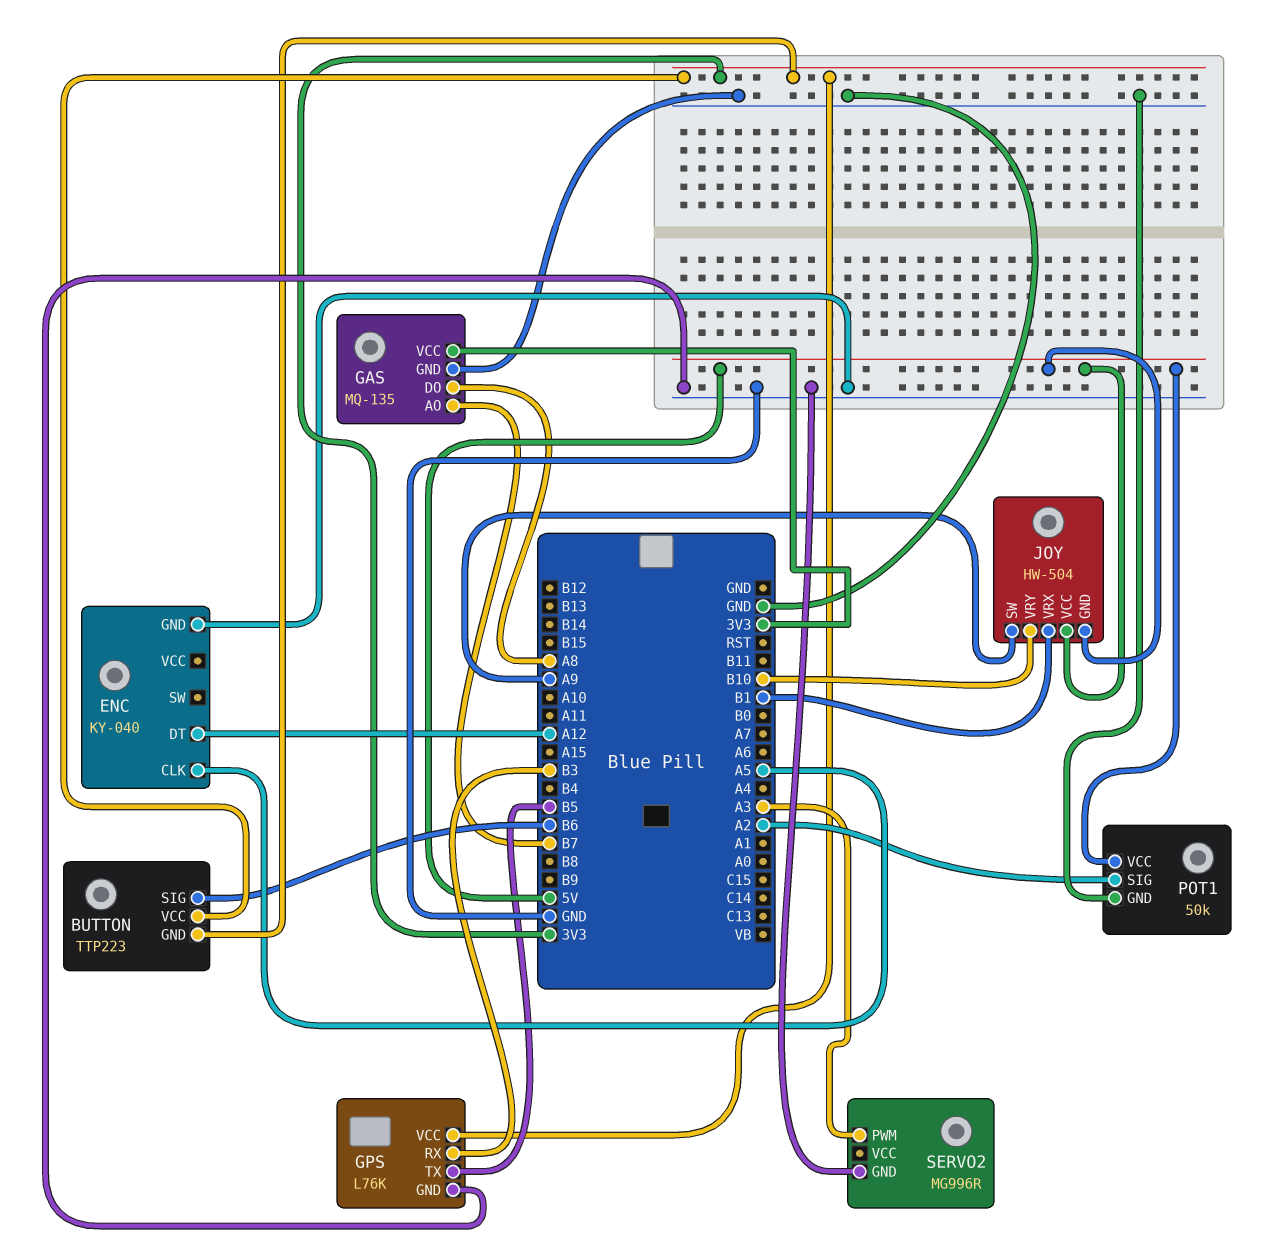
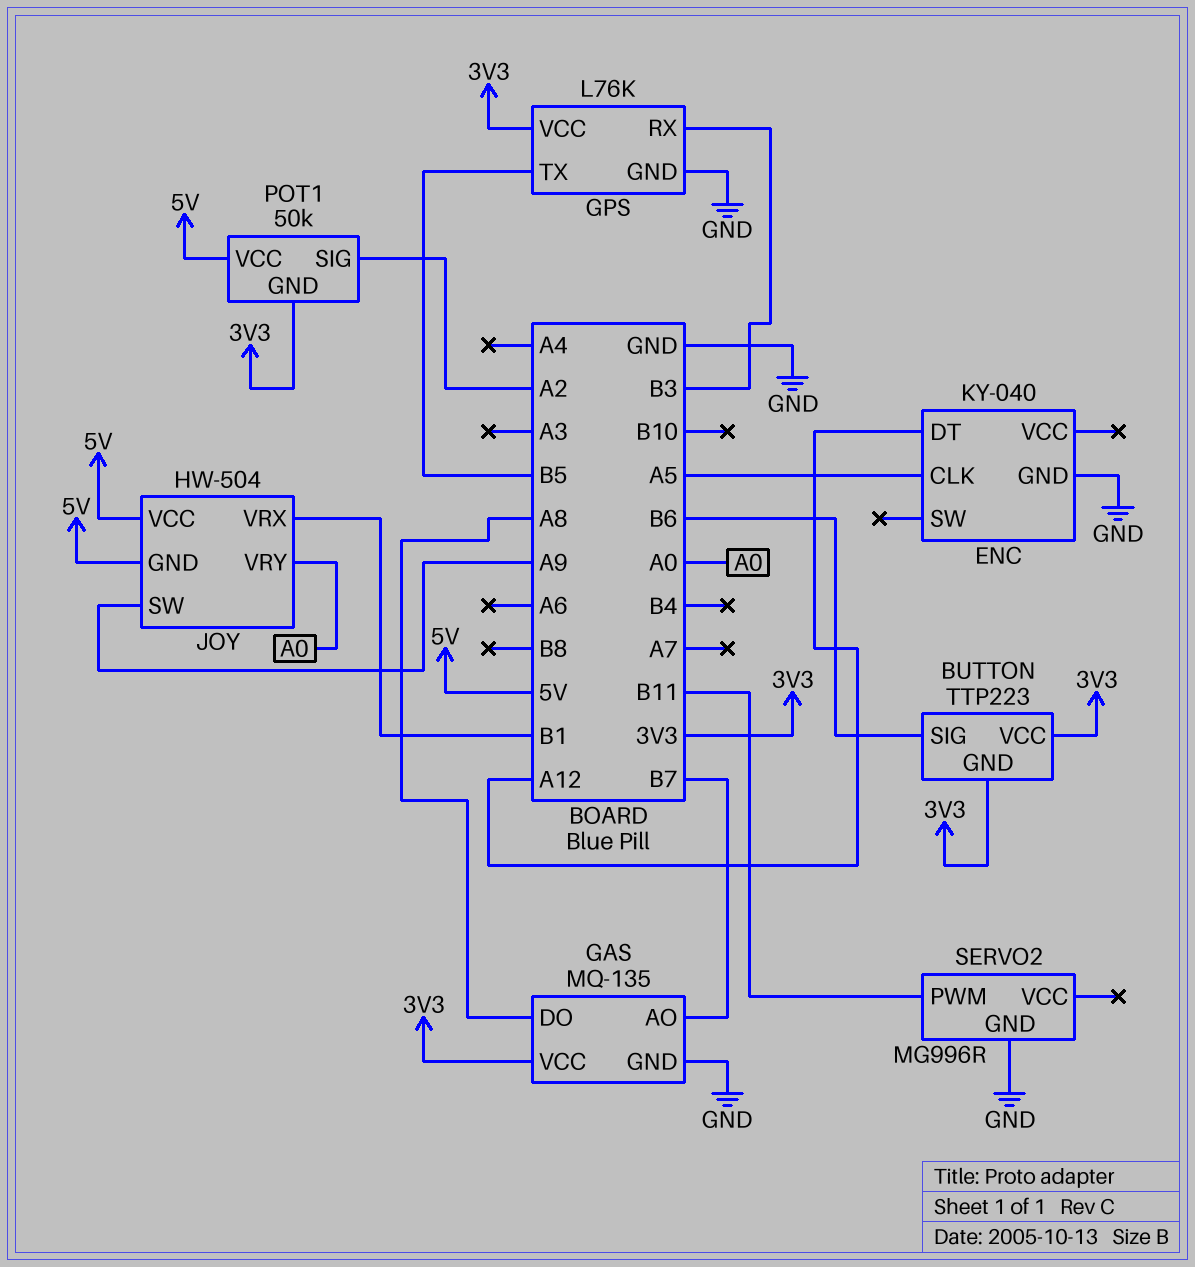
JOY pin VRY: B10 -> A0
POT1 pin GND: GND -> 3V3
SERVO2 pin PWM: A3 -> B11

